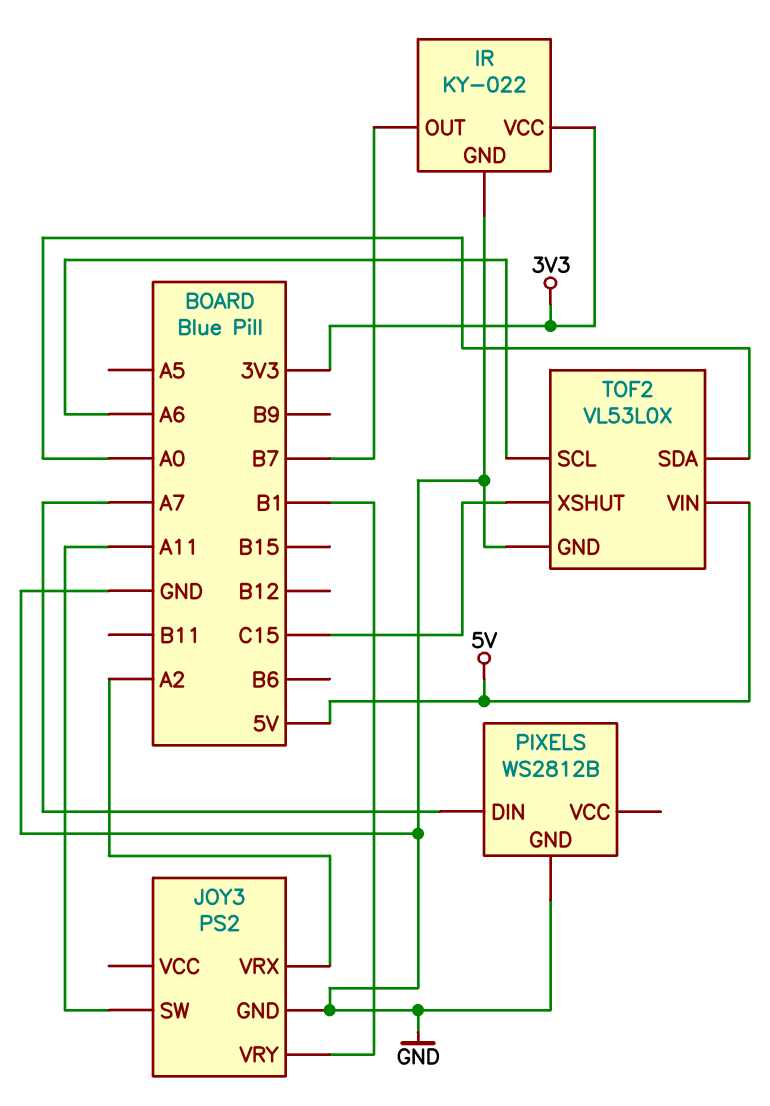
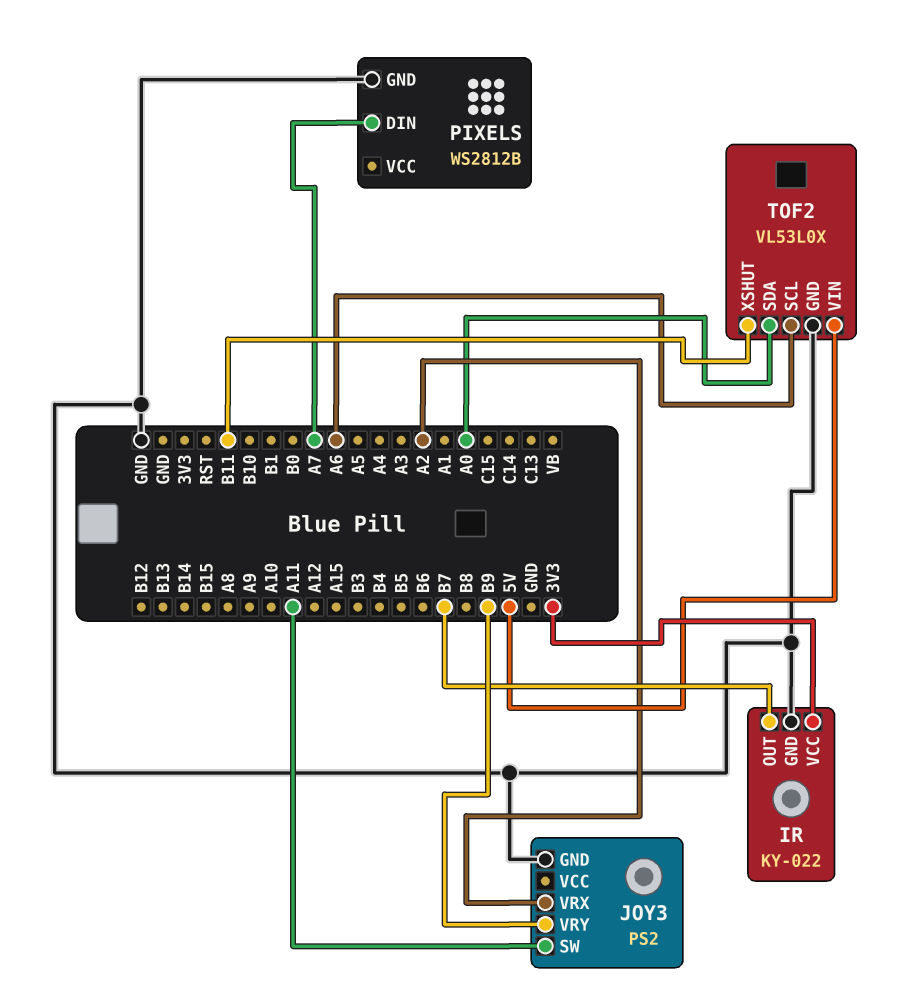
JOY3 pin VRY: B1 -> B9
TOF2 pin XSHUT: C15 -> B11

